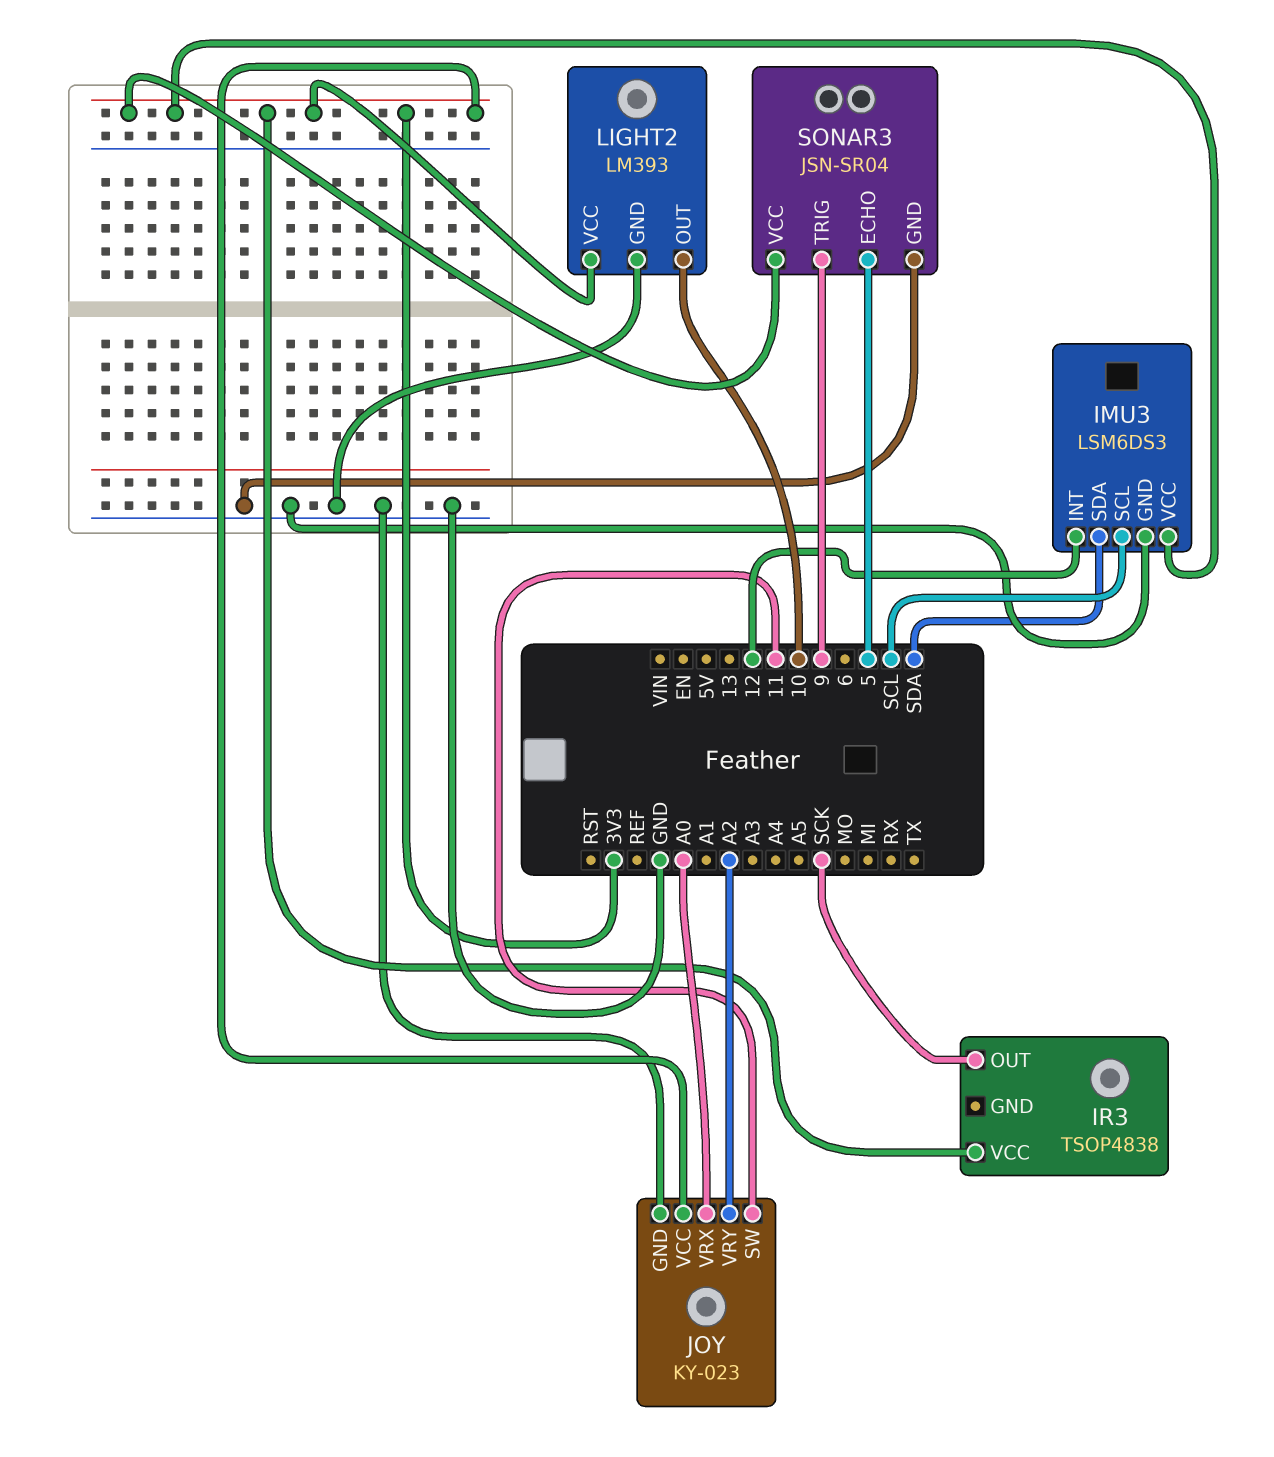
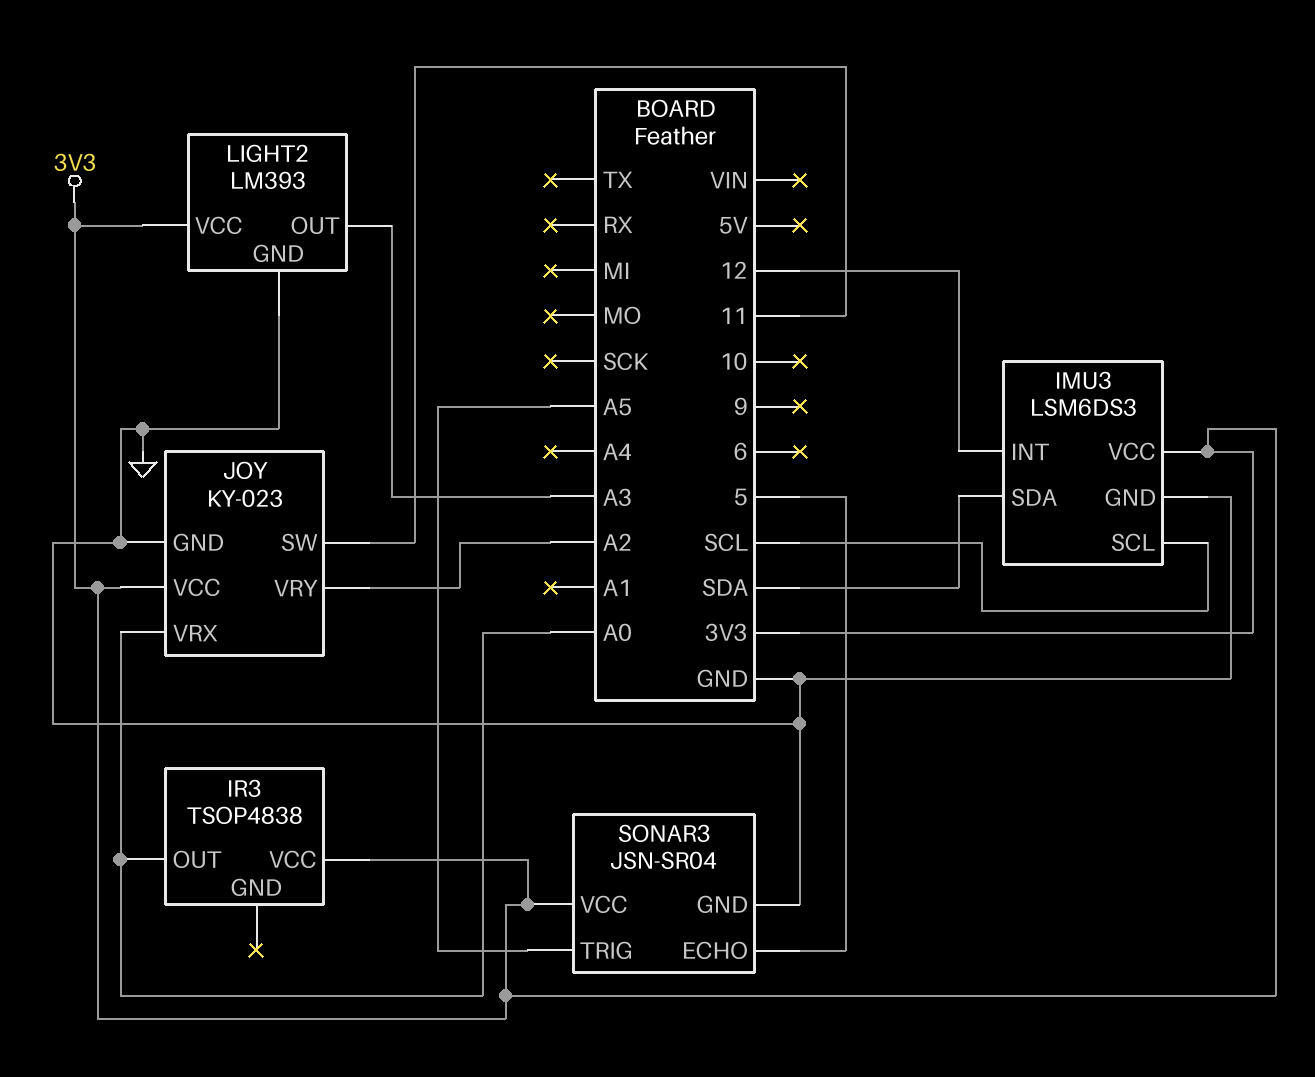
IR3 pin OUT: SCK -> A0
LIGHT2 pin OUT: 10 -> A3
SONAR3 pin TRIG: 9 -> A5

